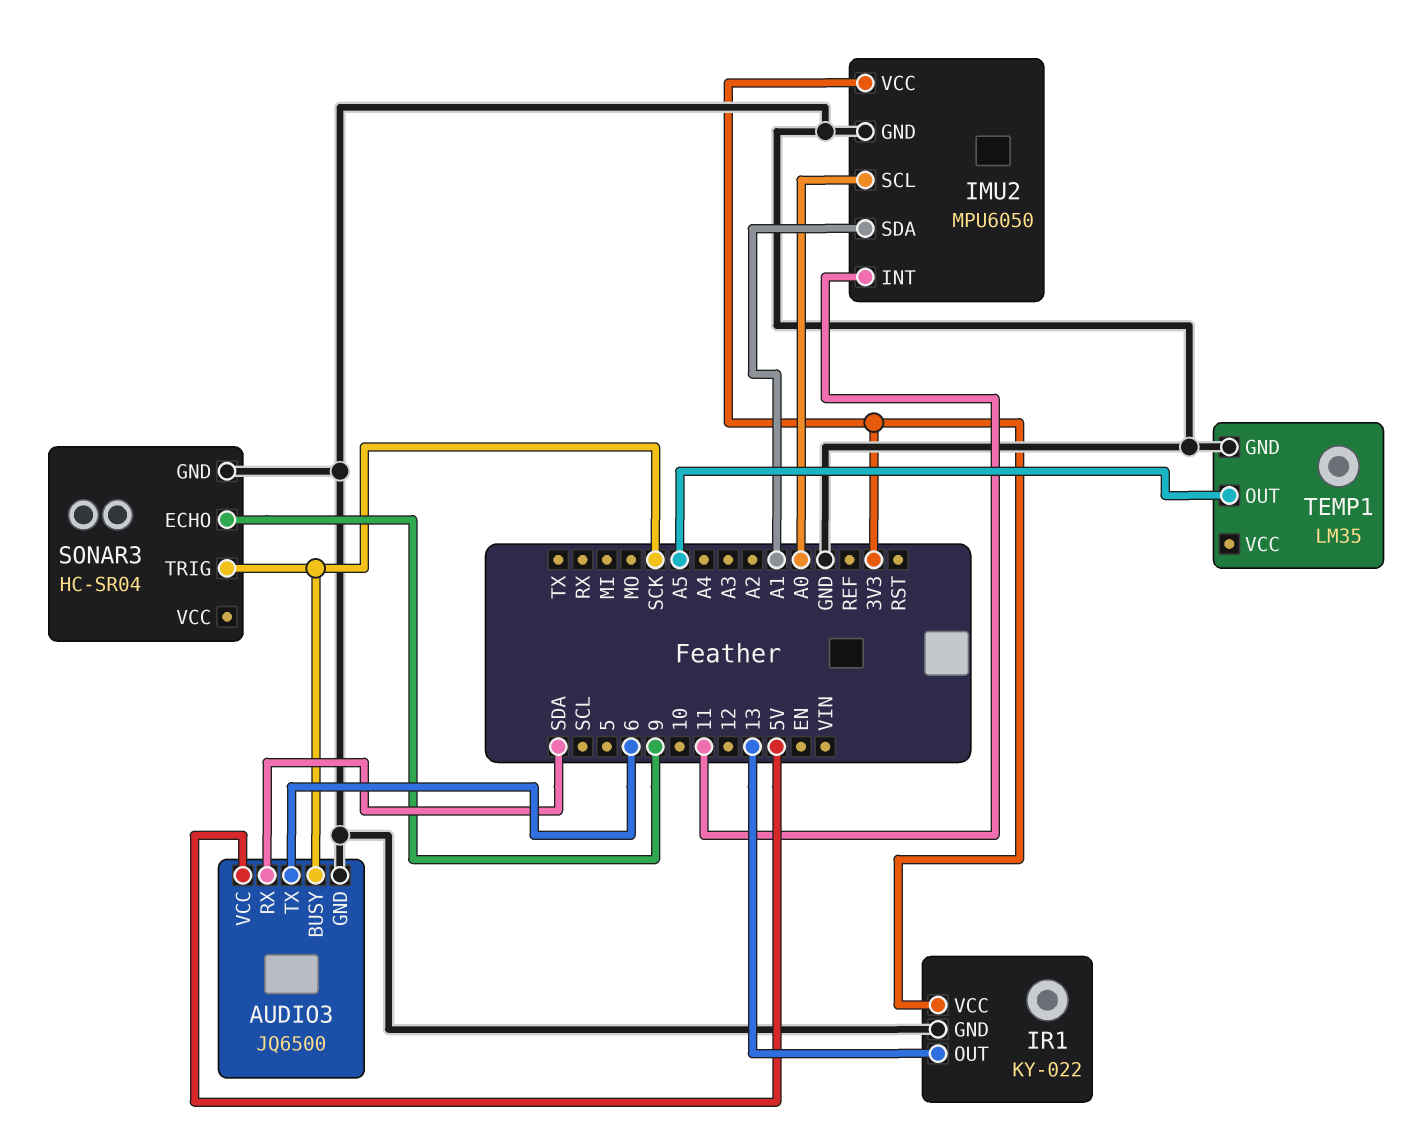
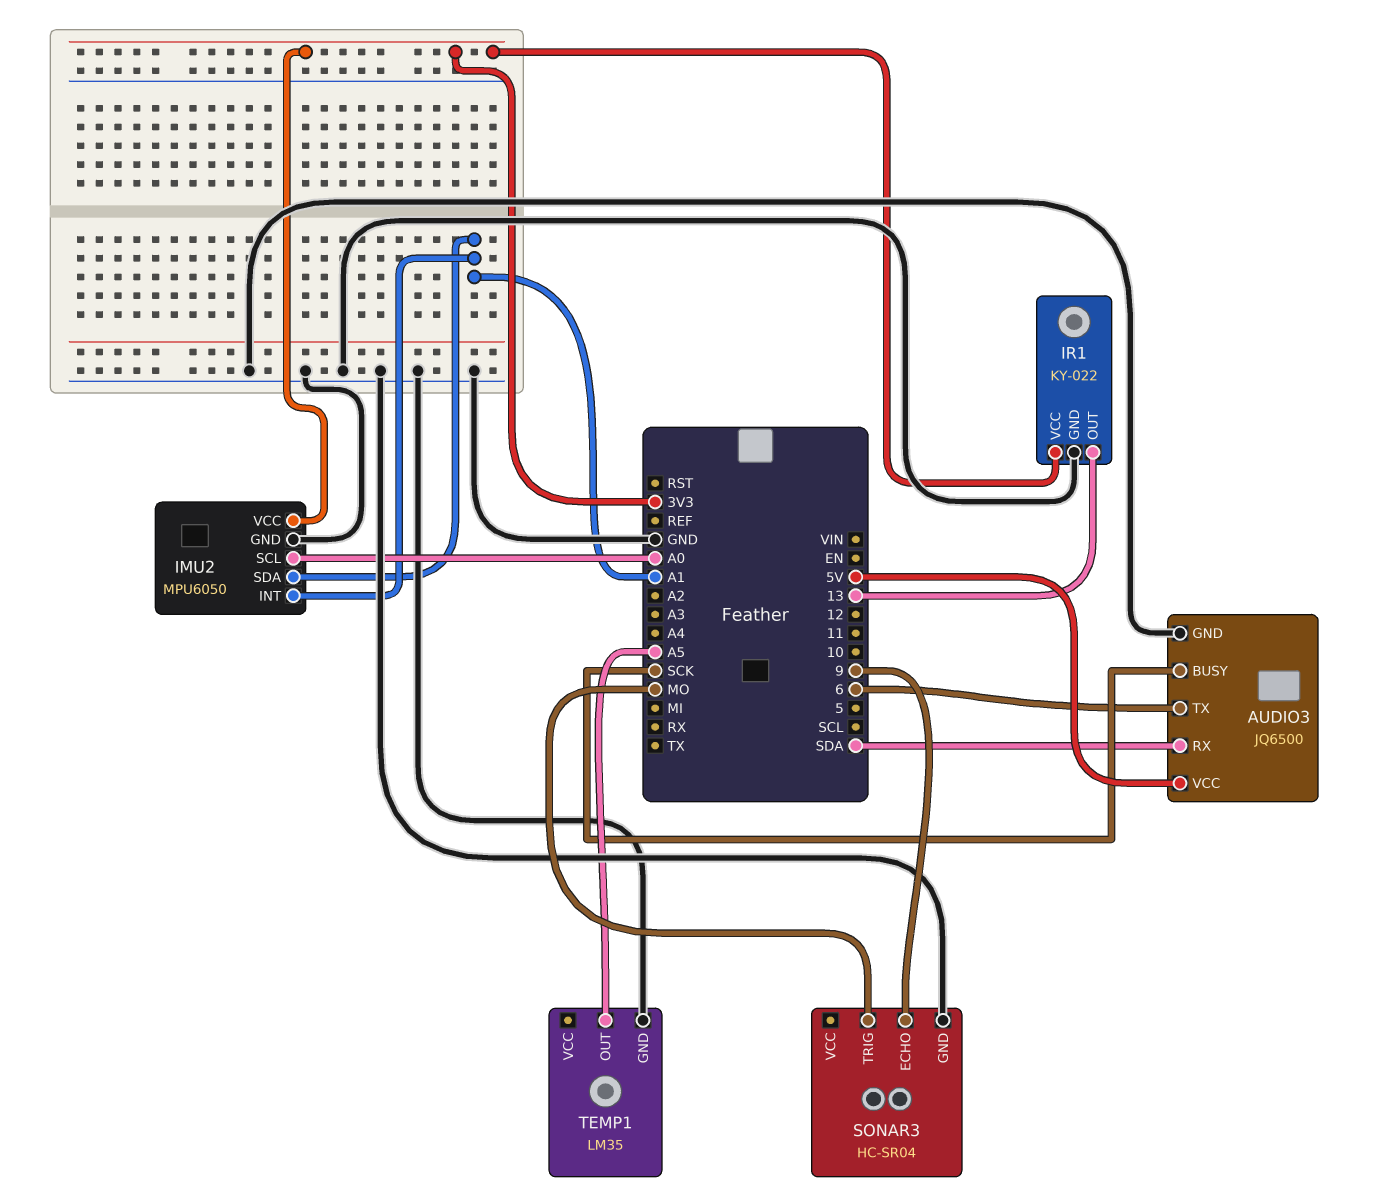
IMU2 pin INT: 11 -> A1
SONAR3 pin TRIG: SCK -> MO

